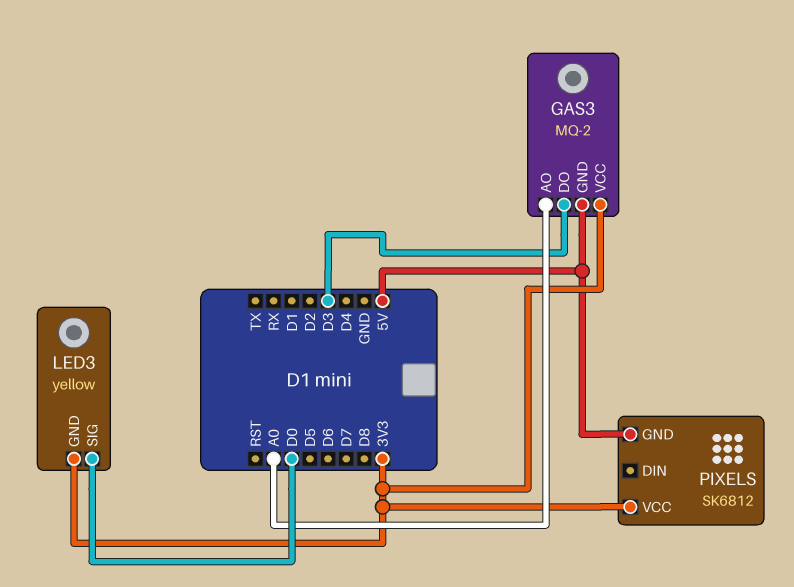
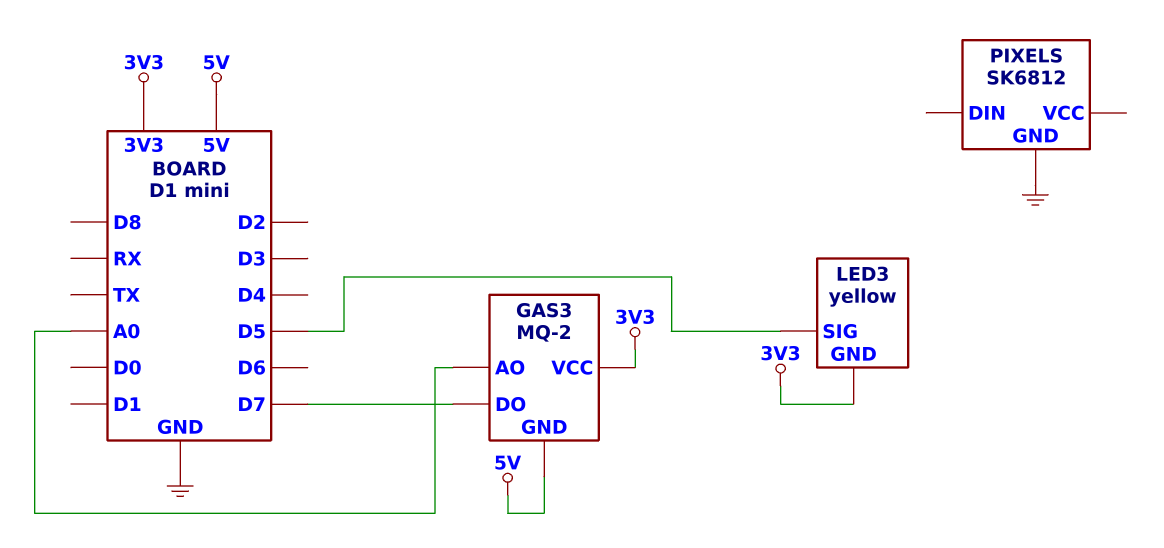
GAS3 pin DO: D3 -> D7
LED3 pin SIG: D0 -> D5
PIXELS pin GND: 5V -> GND
PIXELS pin VCC: 3V3 -> none

